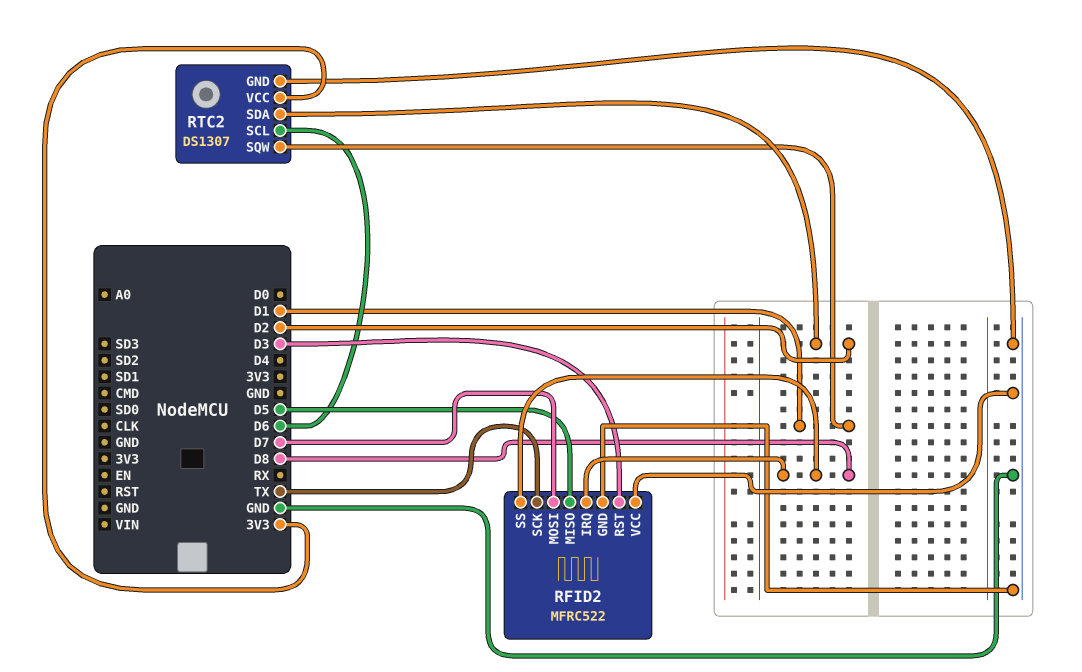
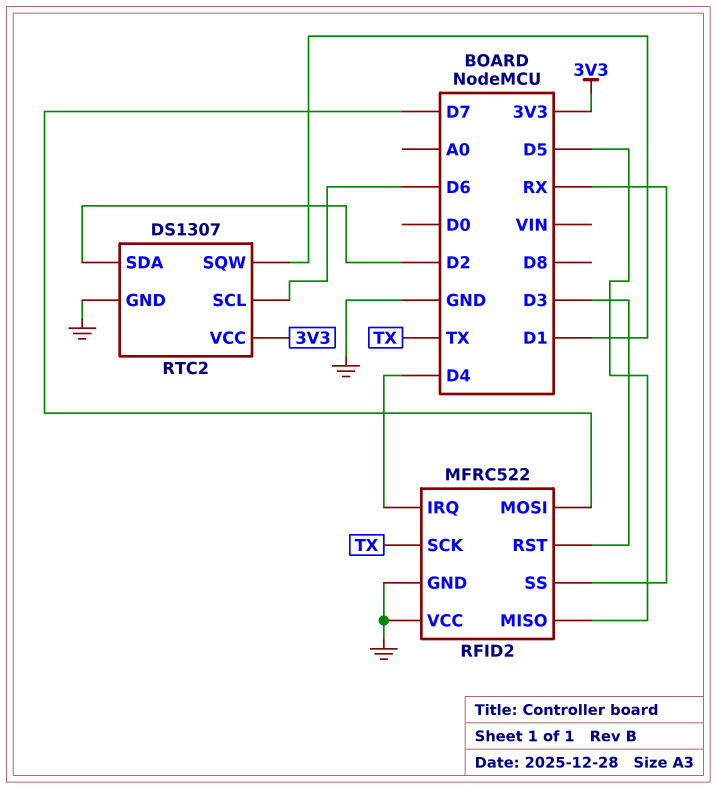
RFID2 pin IRQ: D8 -> D4
RFID2 pin SS: D8 -> RX

